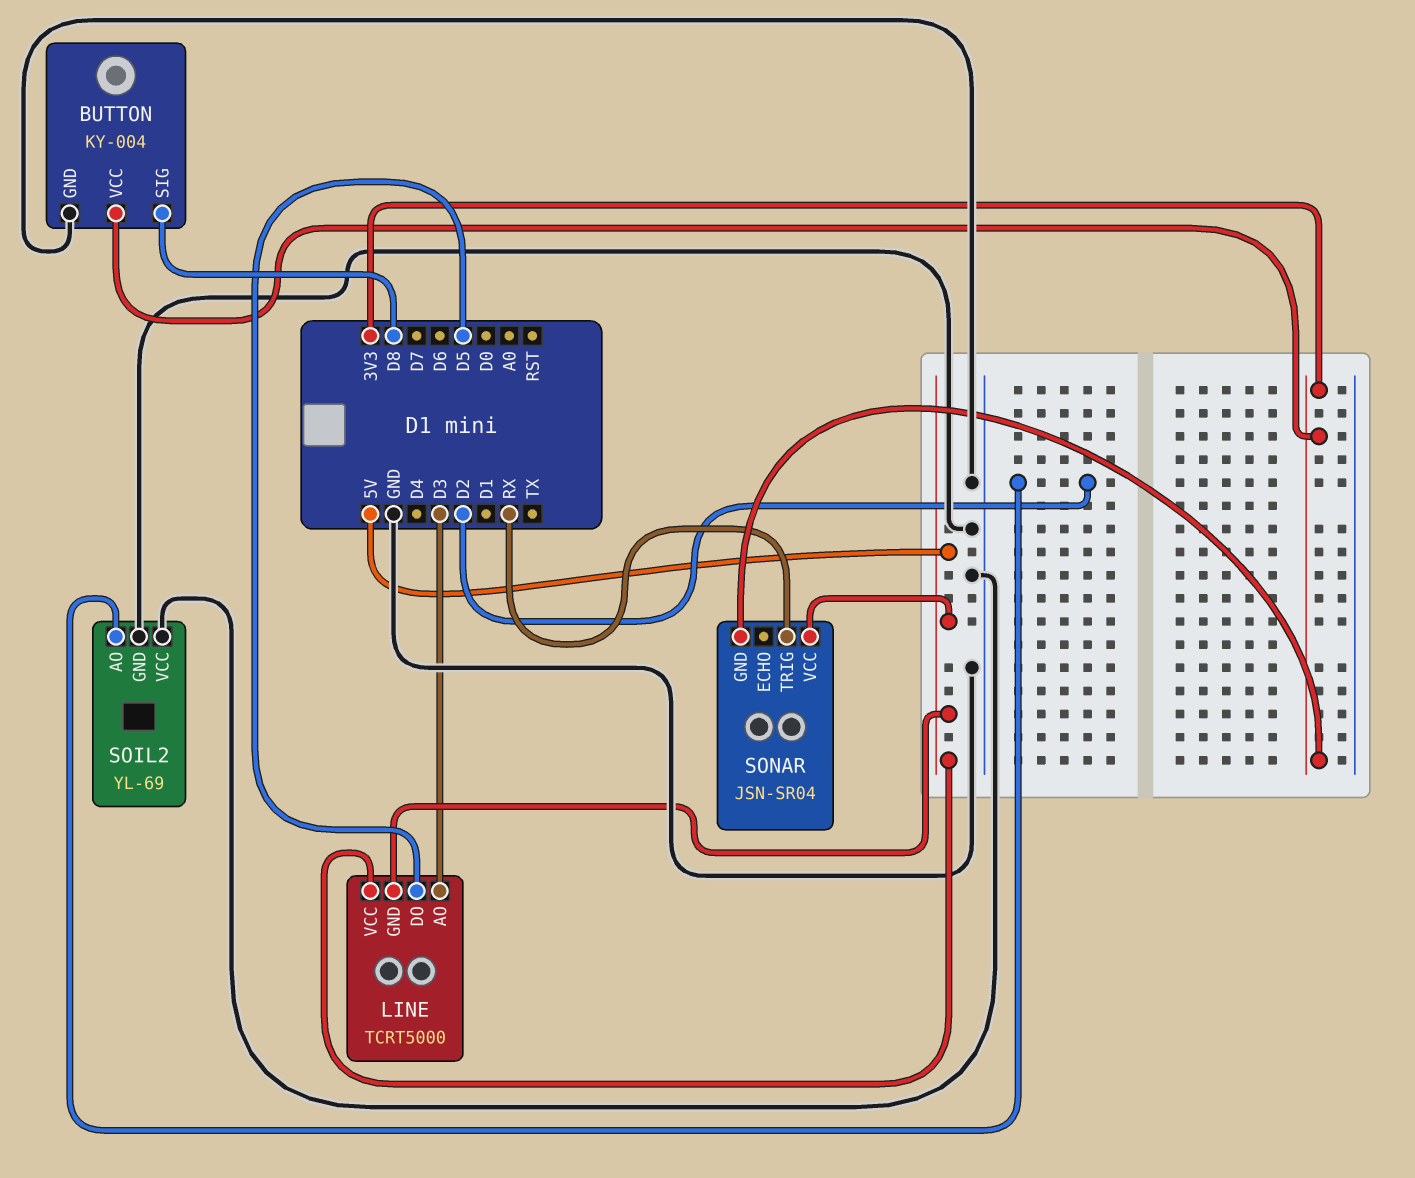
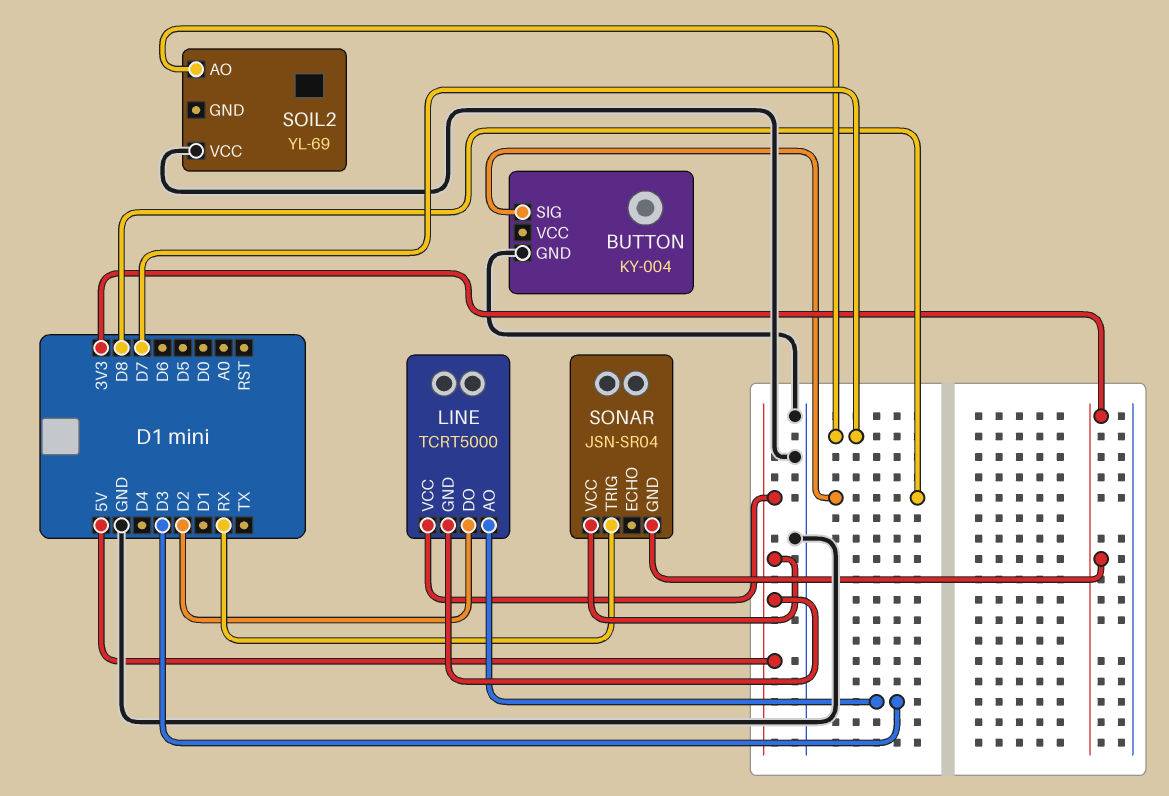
BUTTON pin VCC: 3V3 -> none
LINE pin DO: D5 -> D2
SOIL2 pin AO: D2 -> D7
SOIL2 pin GND: GND -> none

